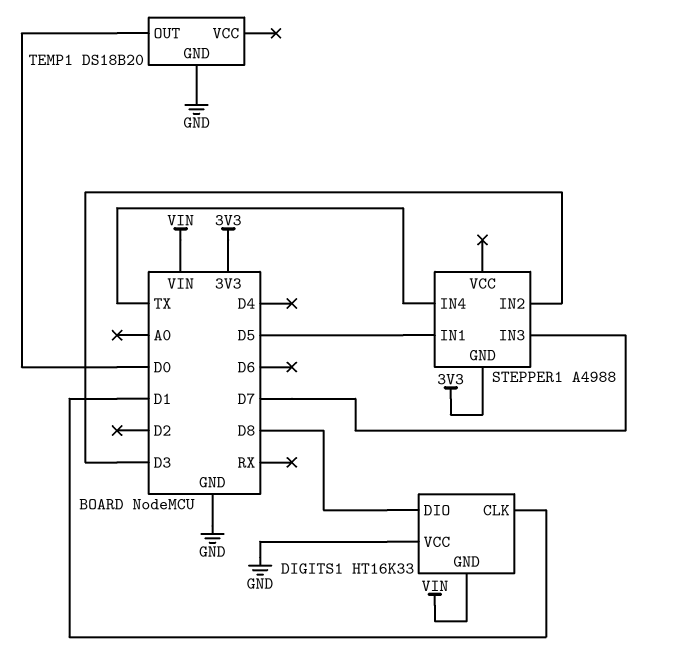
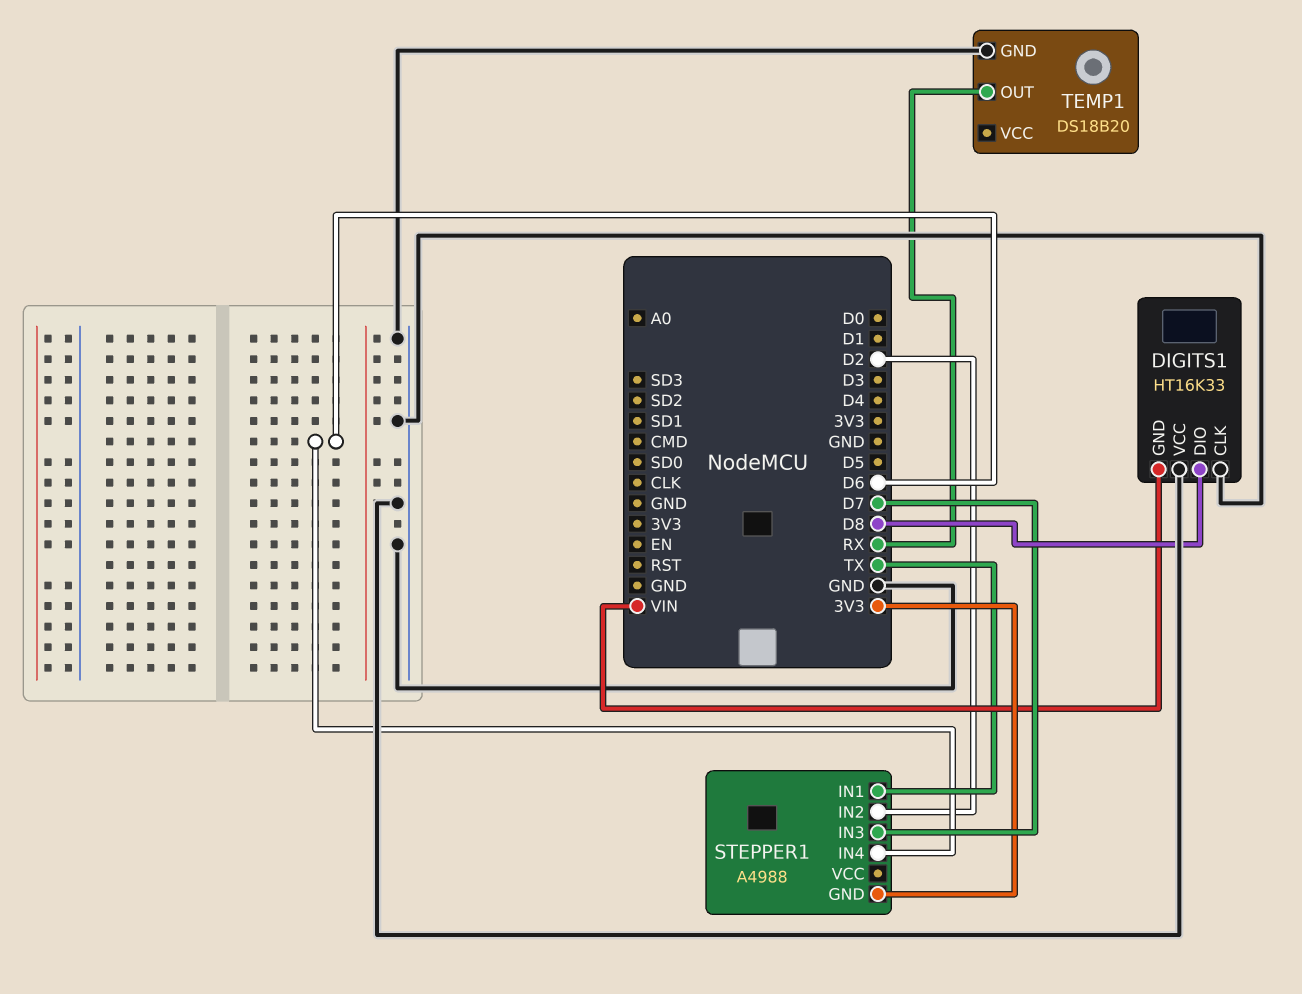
DIGITS1 pin CLK: D1 -> GND
STEPPER1 pin IN1: D5 -> TX
STEPPER1 pin IN2: D3 -> D2
STEPPER1 pin IN4: TX -> D6
TEMP1 pin OUT: D0 -> RX

